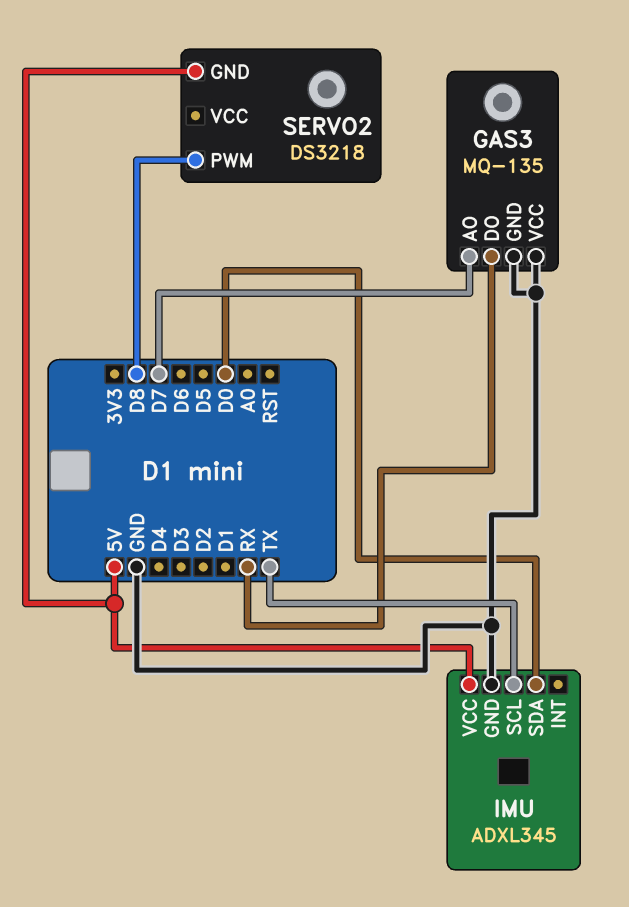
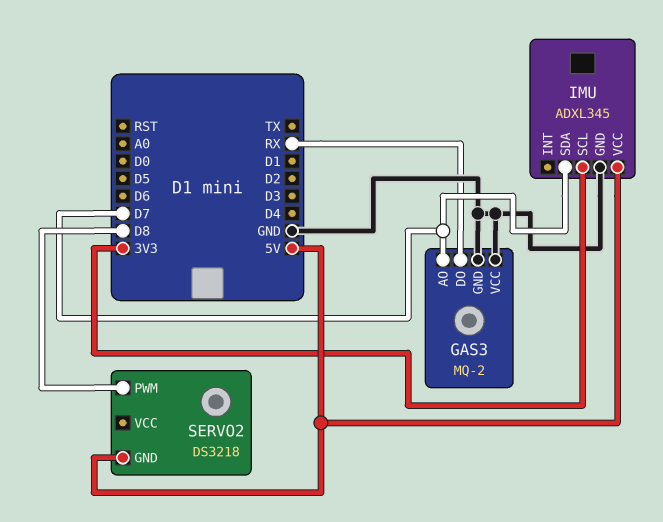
GAS3: MQ-135 -> MQ-2
IMU pin SCL: TX -> 3V3
IMU pin SDA: D0 -> D7

